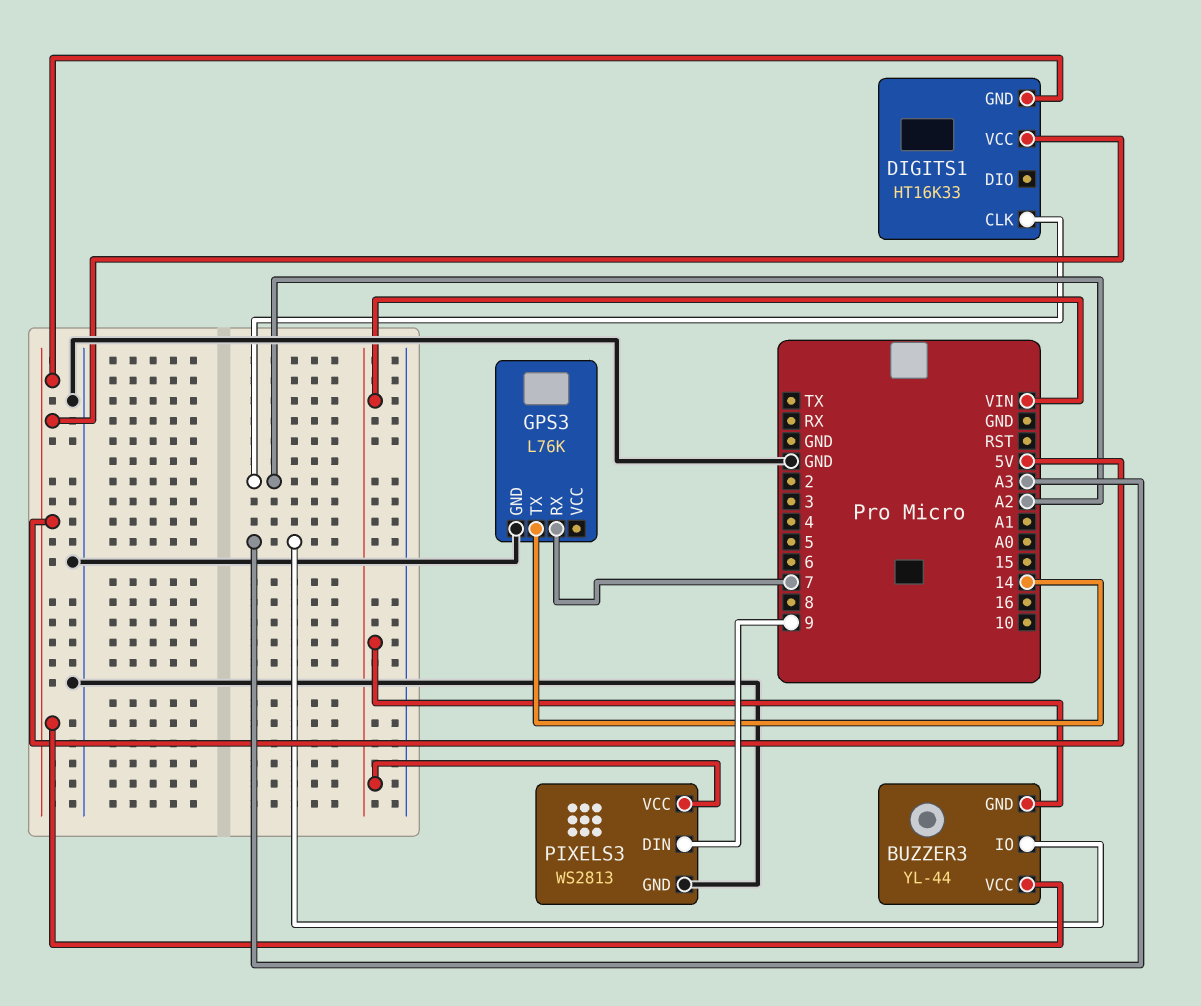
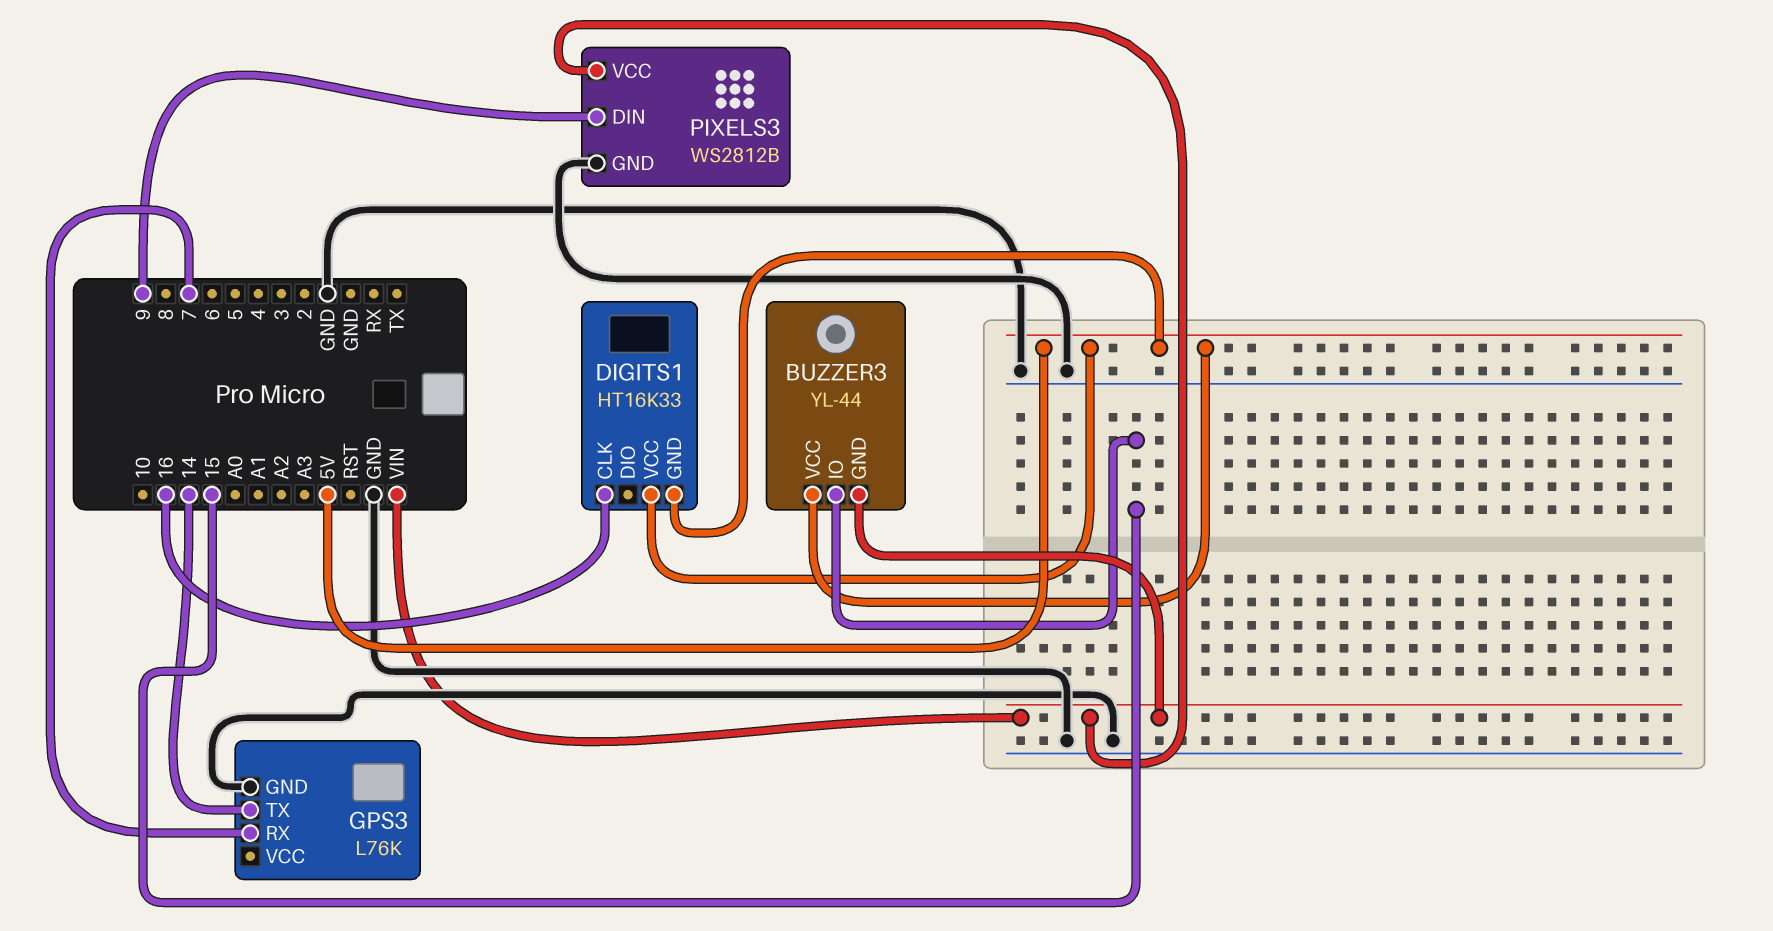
BUZZER3 pin IO: A3 -> 15
DIGITS1 pin CLK: A2 -> 16
PIXELS3: WS2813 -> WS2812B

